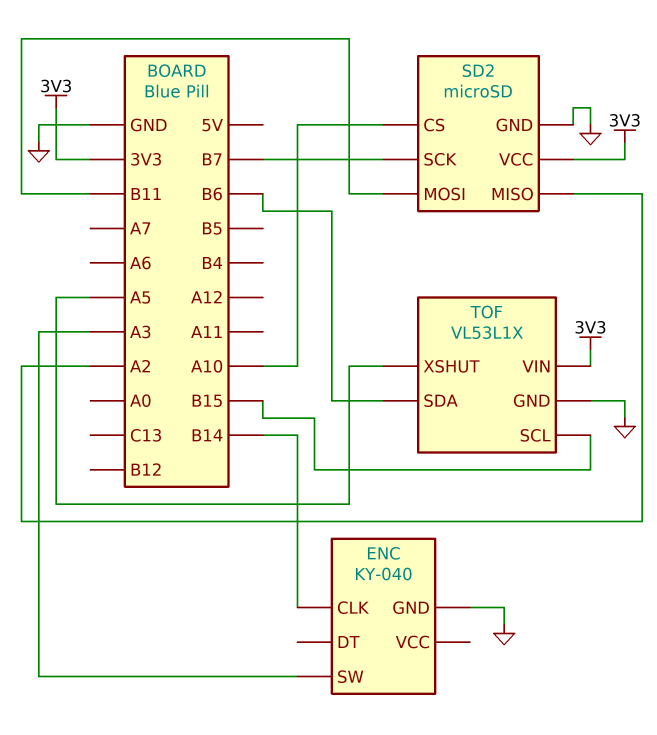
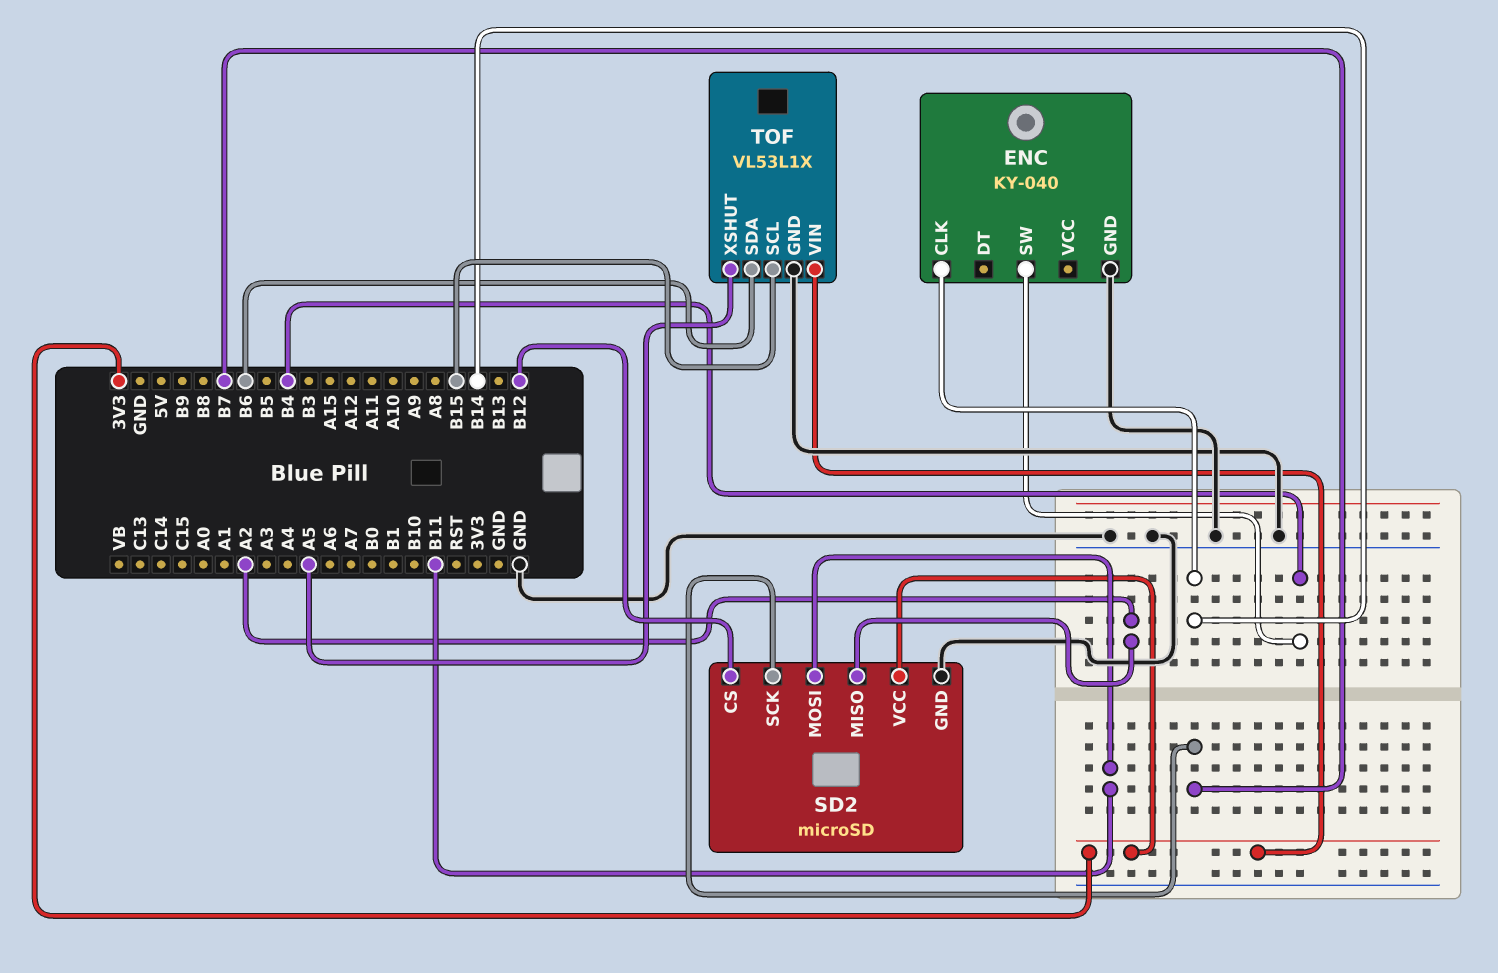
ENC pin SW: A3 -> B4
SD2 pin CS: A10 -> B12

